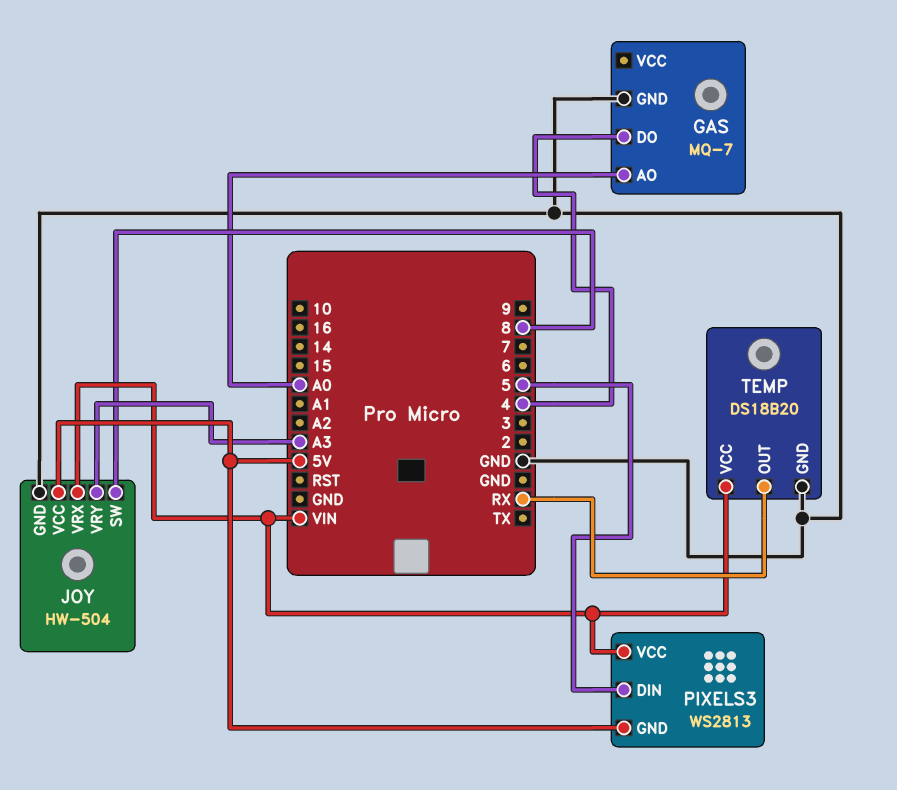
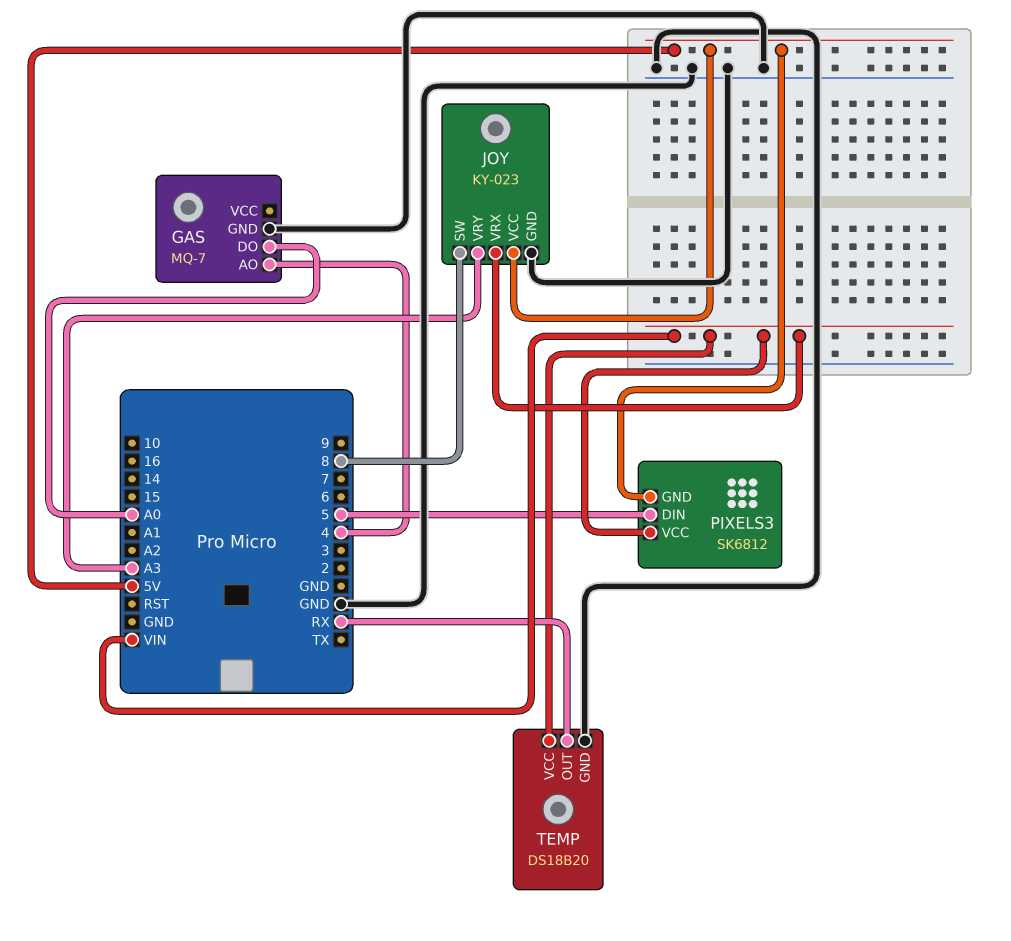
GAS pin AO: A0 -> 4
GAS pin DO: 4 -> A0
JOY: HW-504 -> KY-023
PIXELS3: WS2813 -> SK6812

